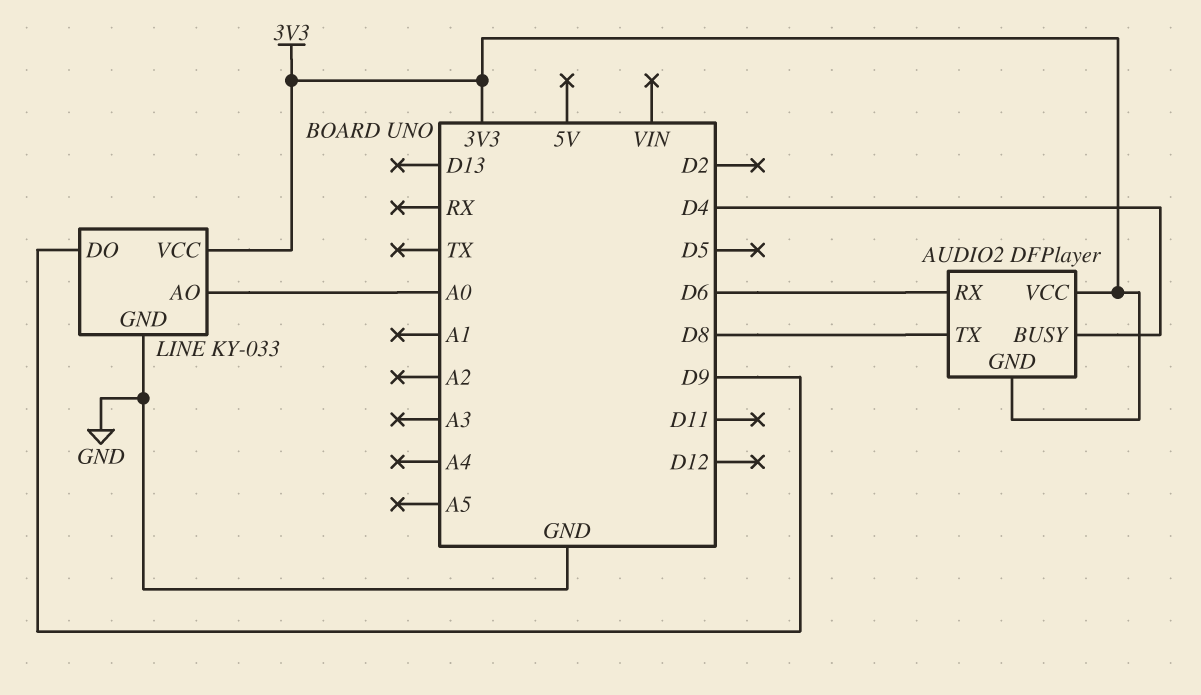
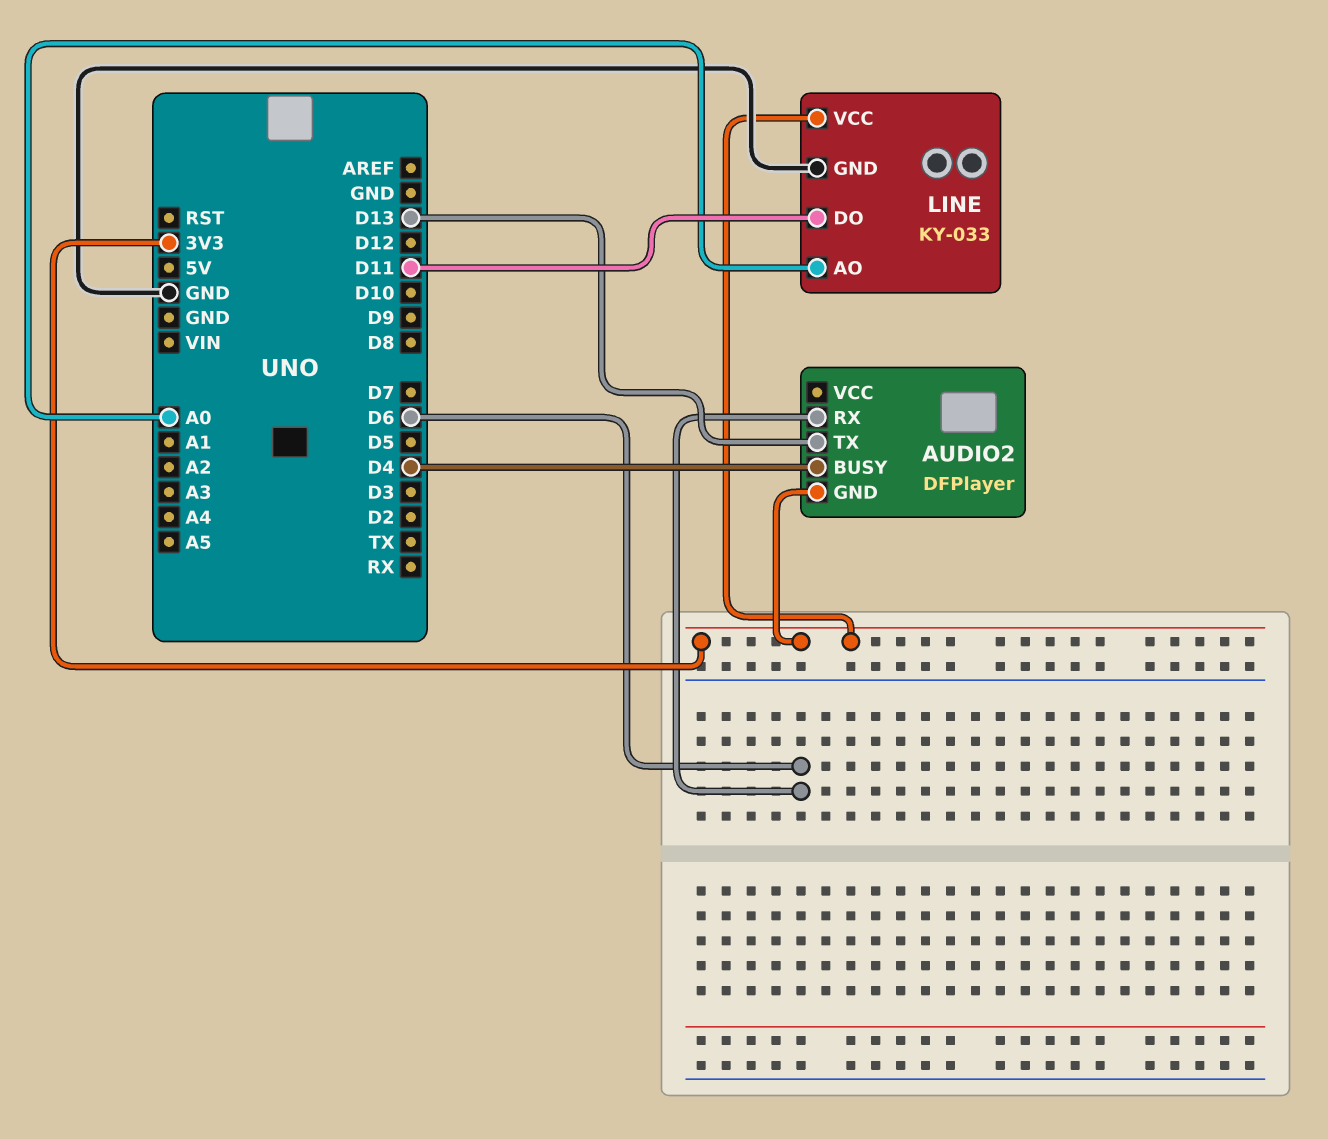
AUDIO2 pin TX: D8 -> D13
AUDIO2 pin VCC: 3V3 -> none
LINE pin DO: D9 -> D11

